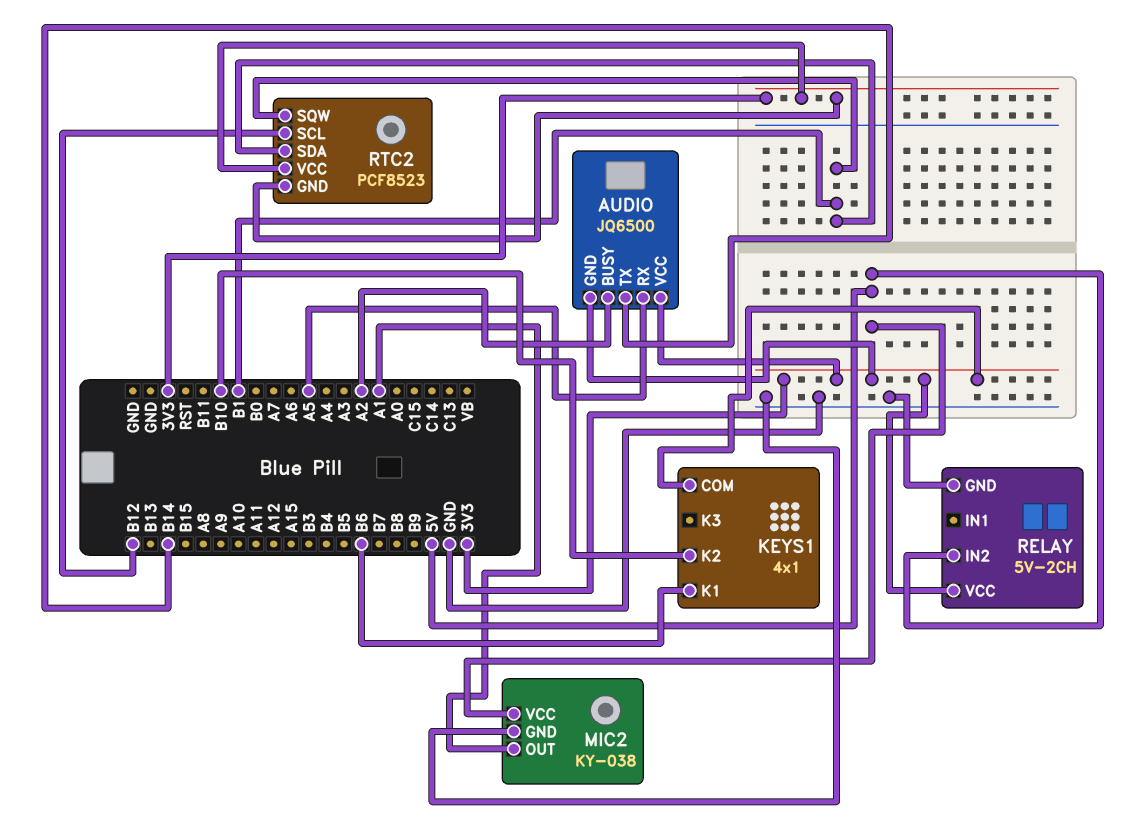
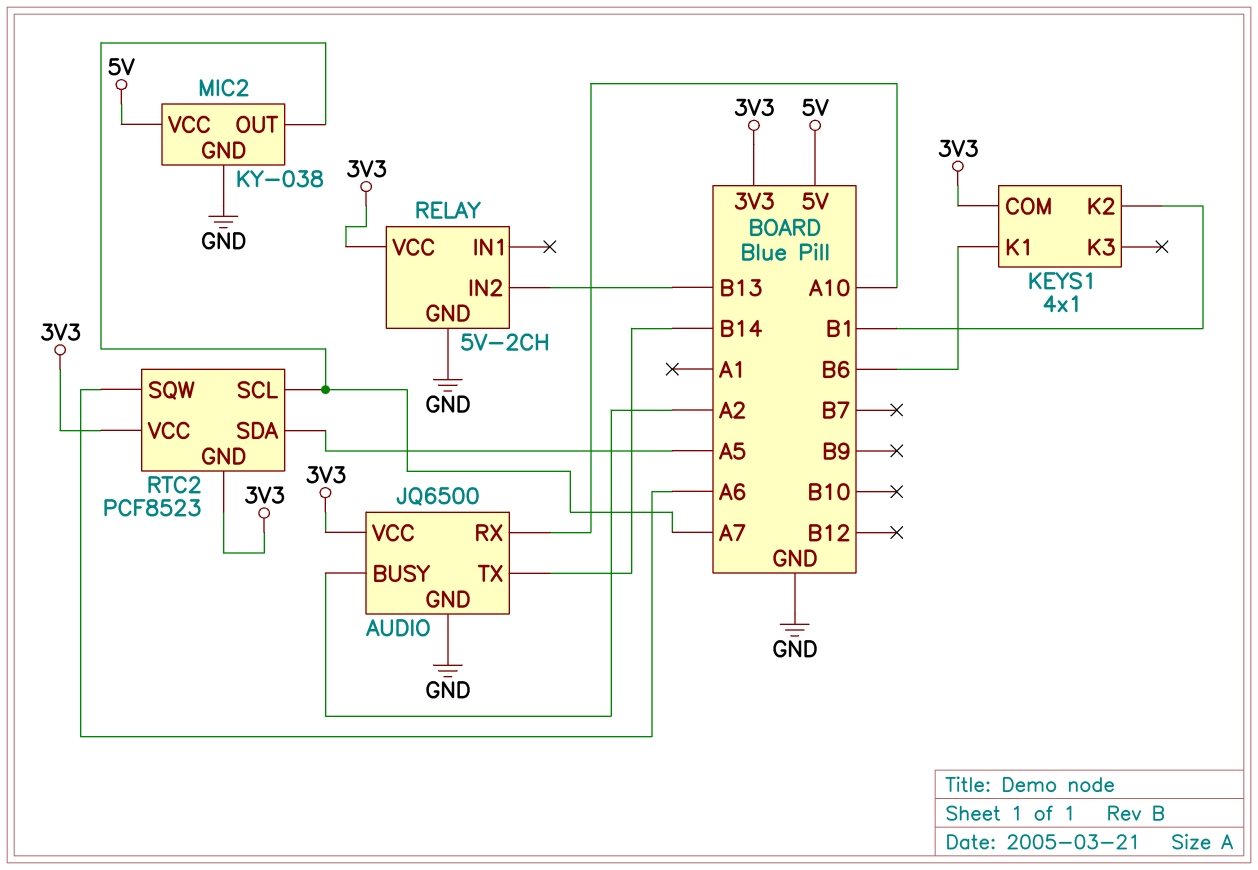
AUDIO pin GND: 3V3 -> GND
AUDIO pin RX: A5 -> A10
KEYS1 pin K2: B10 -> B1
MIC2 pin OUT: A1 -> A7
RELAY pin IN2: 5V -> B13
RTC2 pin SCL: B12 -> A7
RTC2 pin SDA: B1 -> A5
RTC2 pin SQW: B1 -> A6

